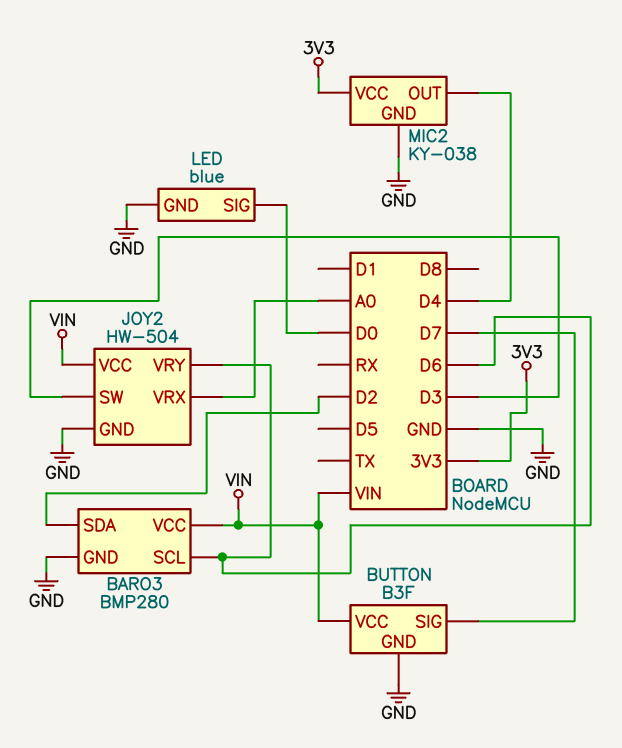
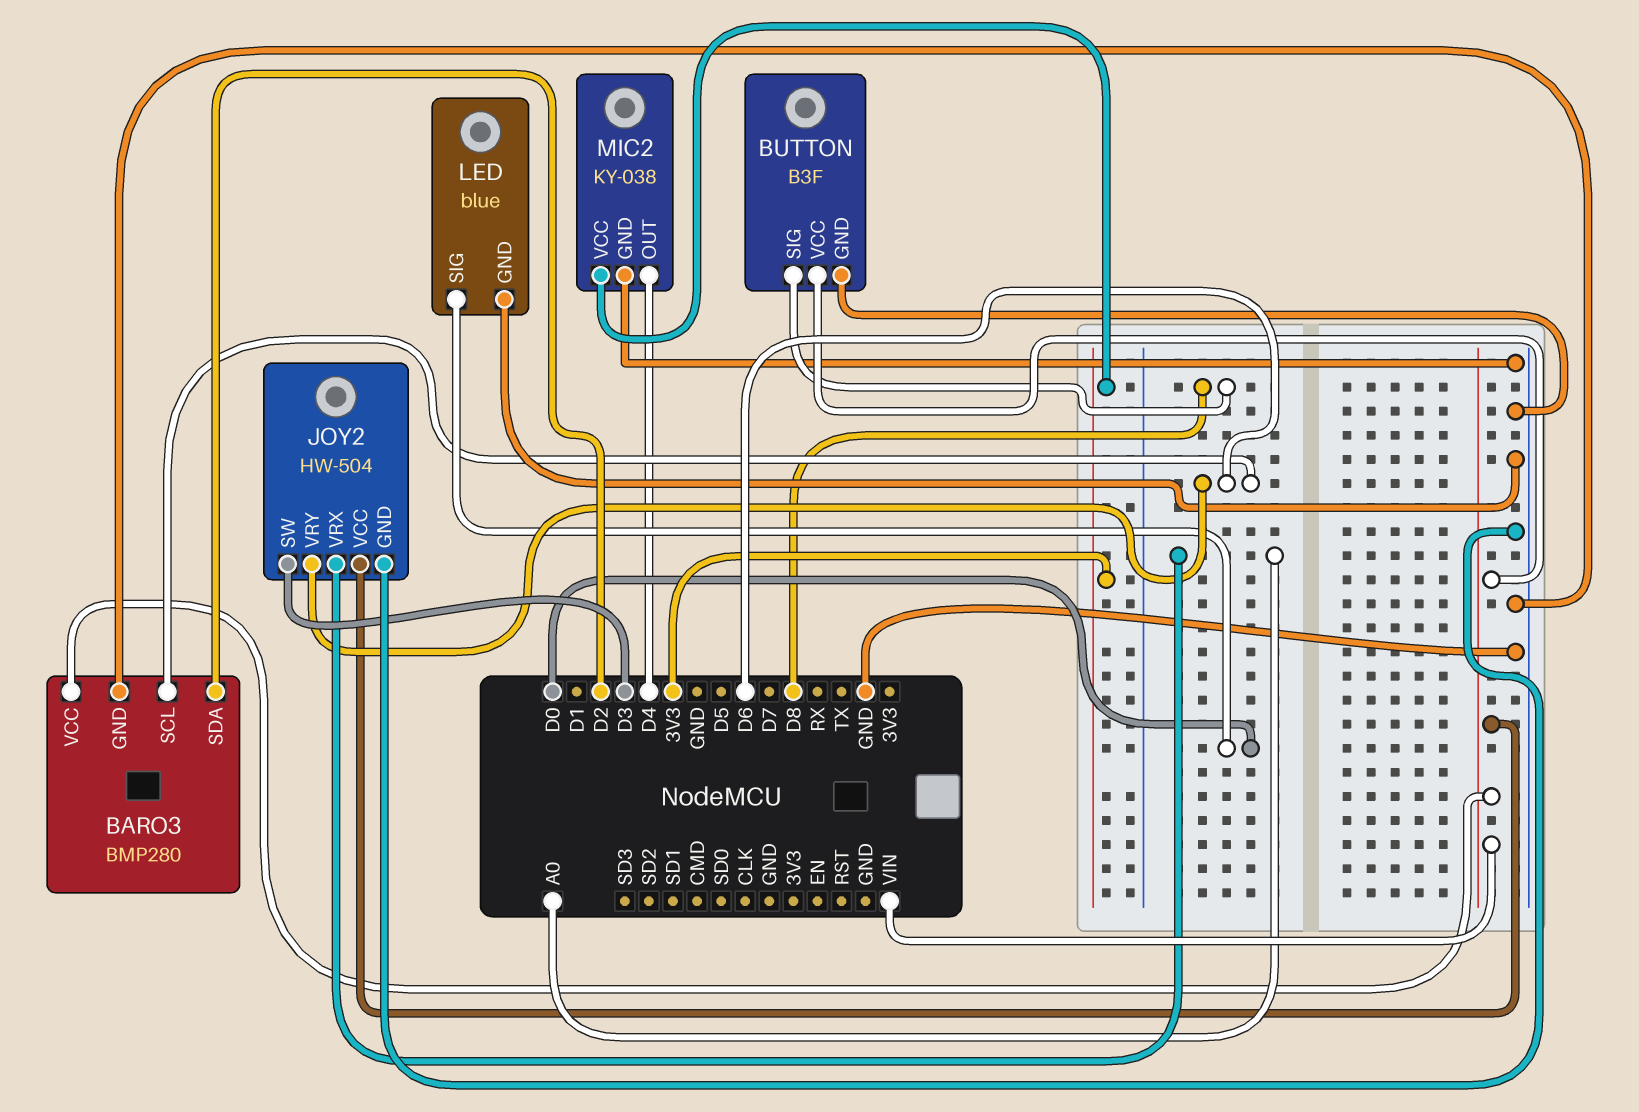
BUTTON pin SIG: D7 -> D8

